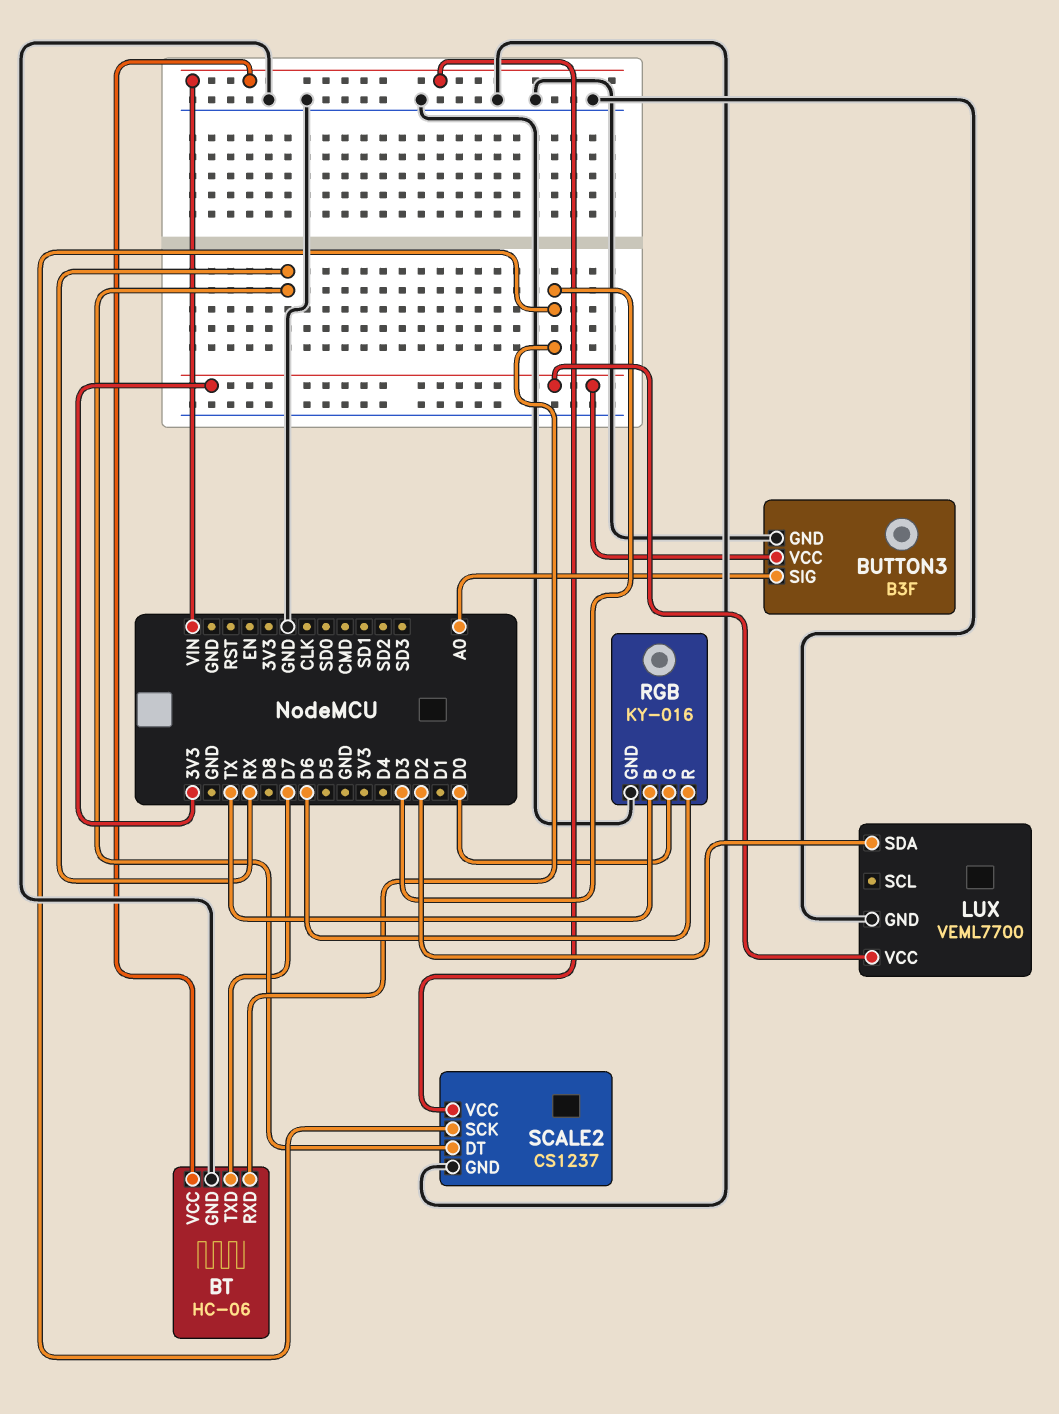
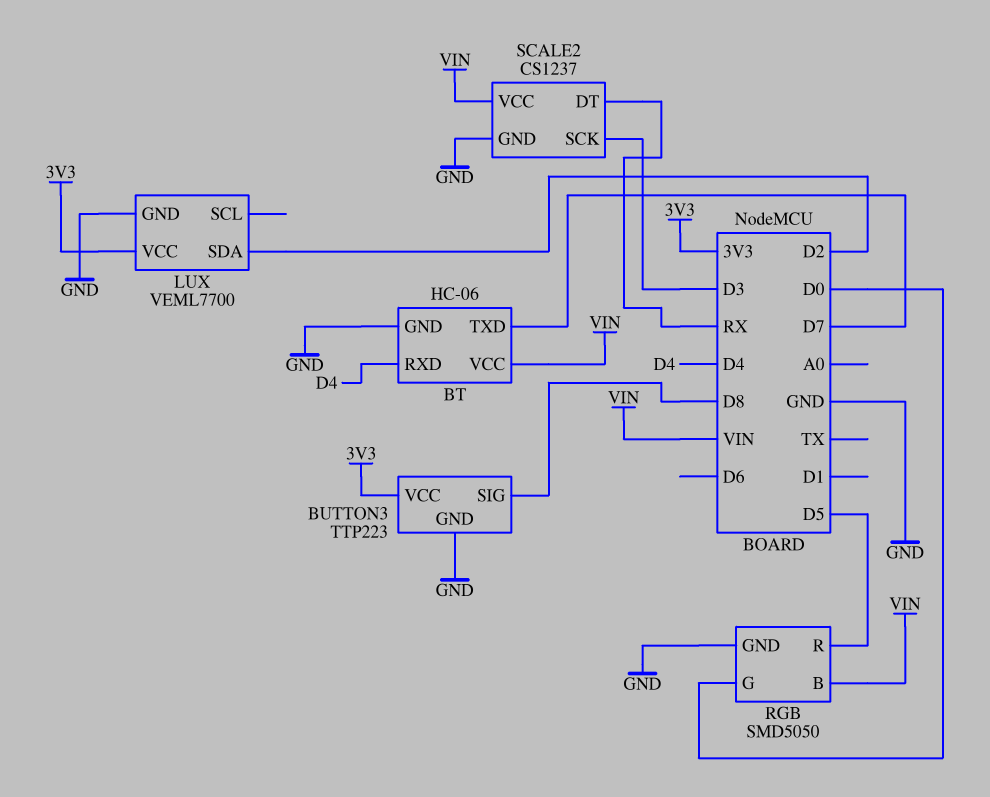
BT pin RXD: D3 -> D4
BUTTON3: B3F -> TTP223
BUTTON3 pin SIG: A0 -> D8
RGB: KY-016 -> SMD5050
RGB pin B: TX -> VIN
RGB pin R: D6 -> D5

